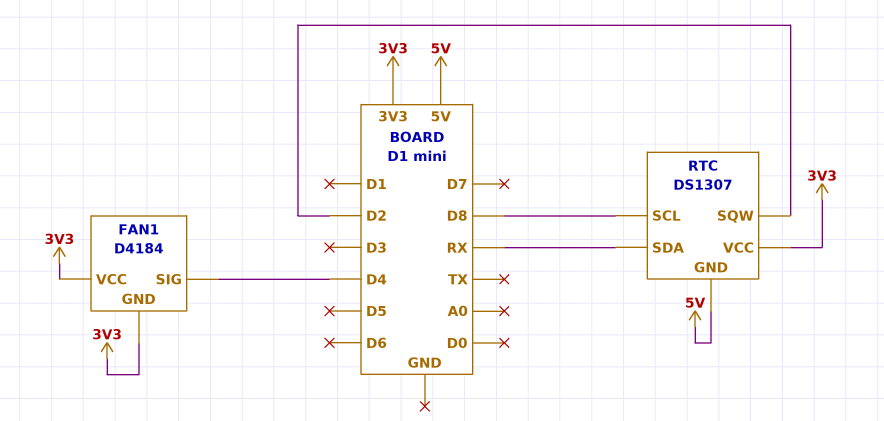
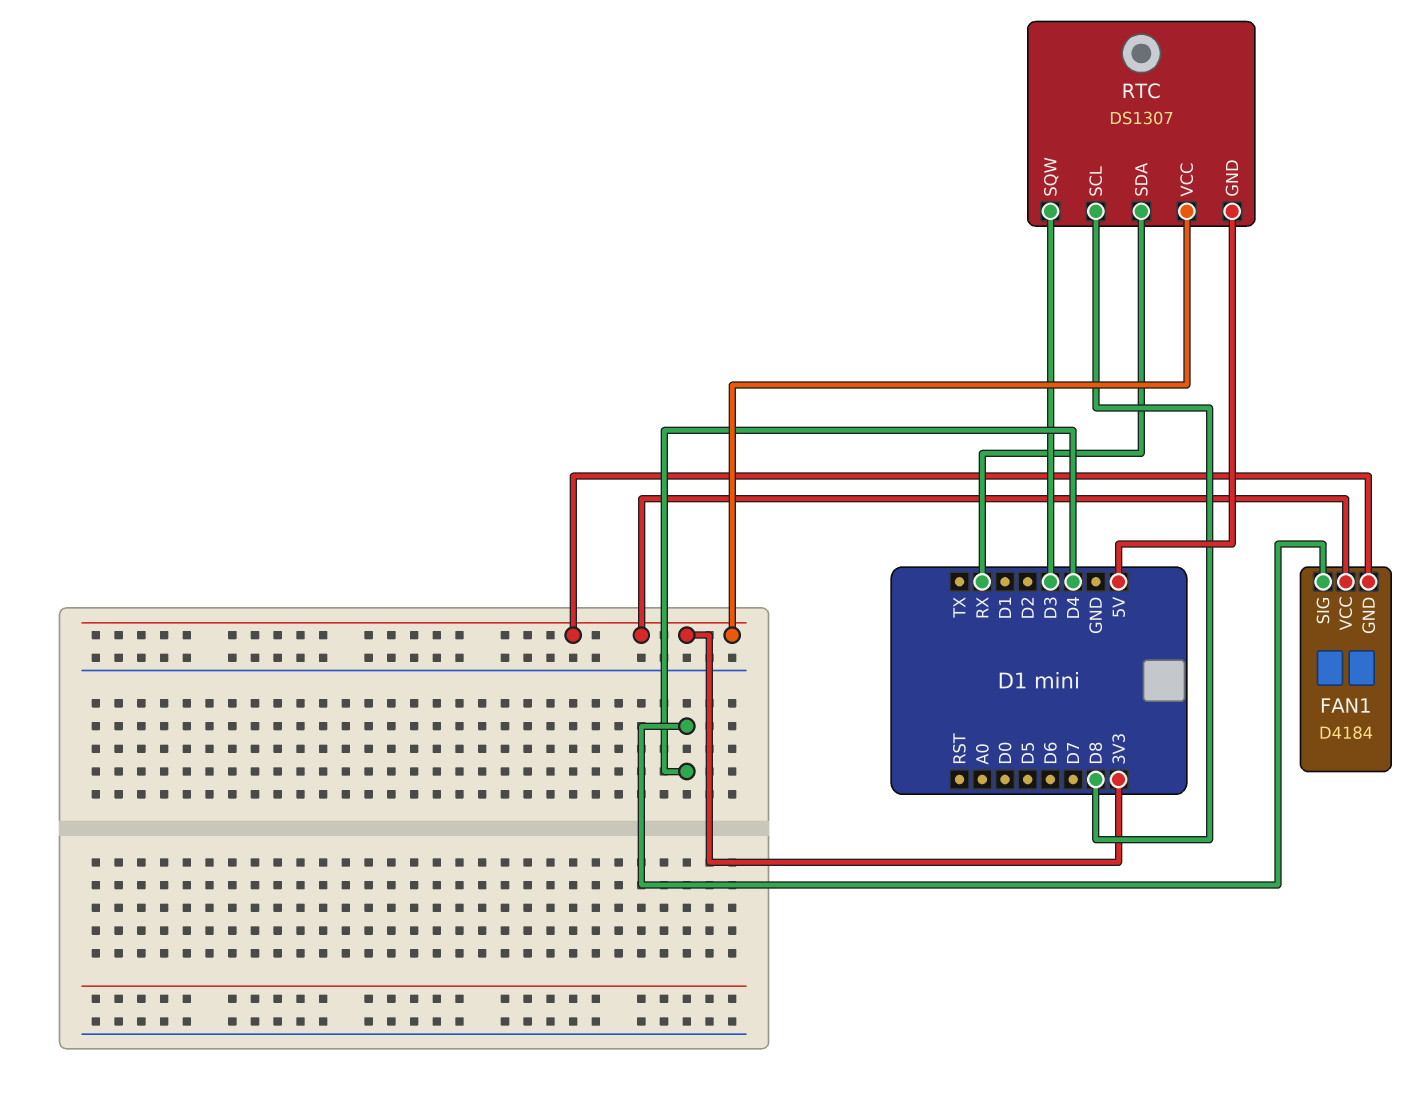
RTC pin SQW: D2 -> D3

